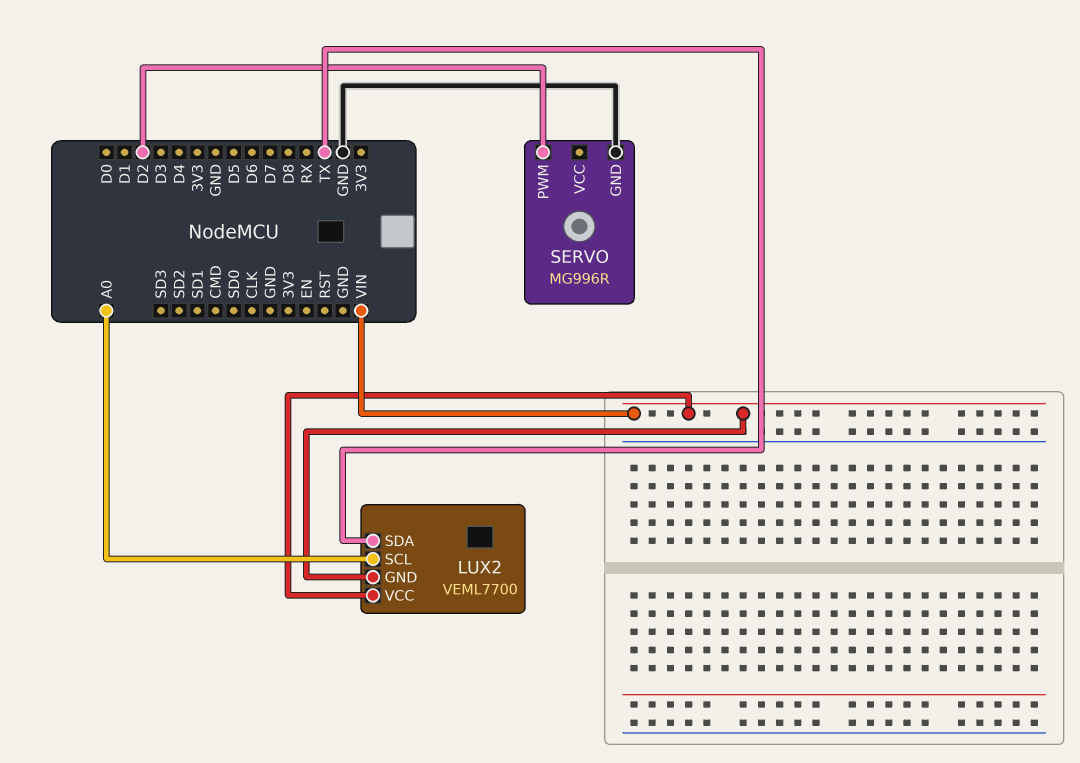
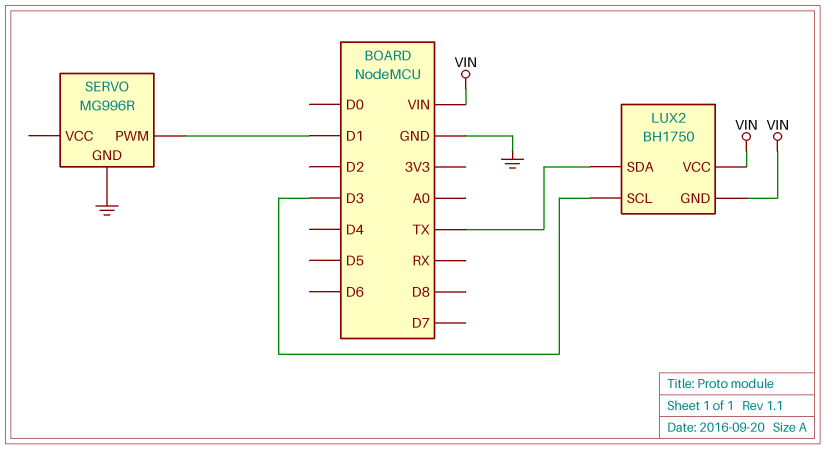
LUX2: VEML7700 -> BH1750
LUX2 pin SCL: A0 -> D3
SERVO pin PWM: D2 -> D1

